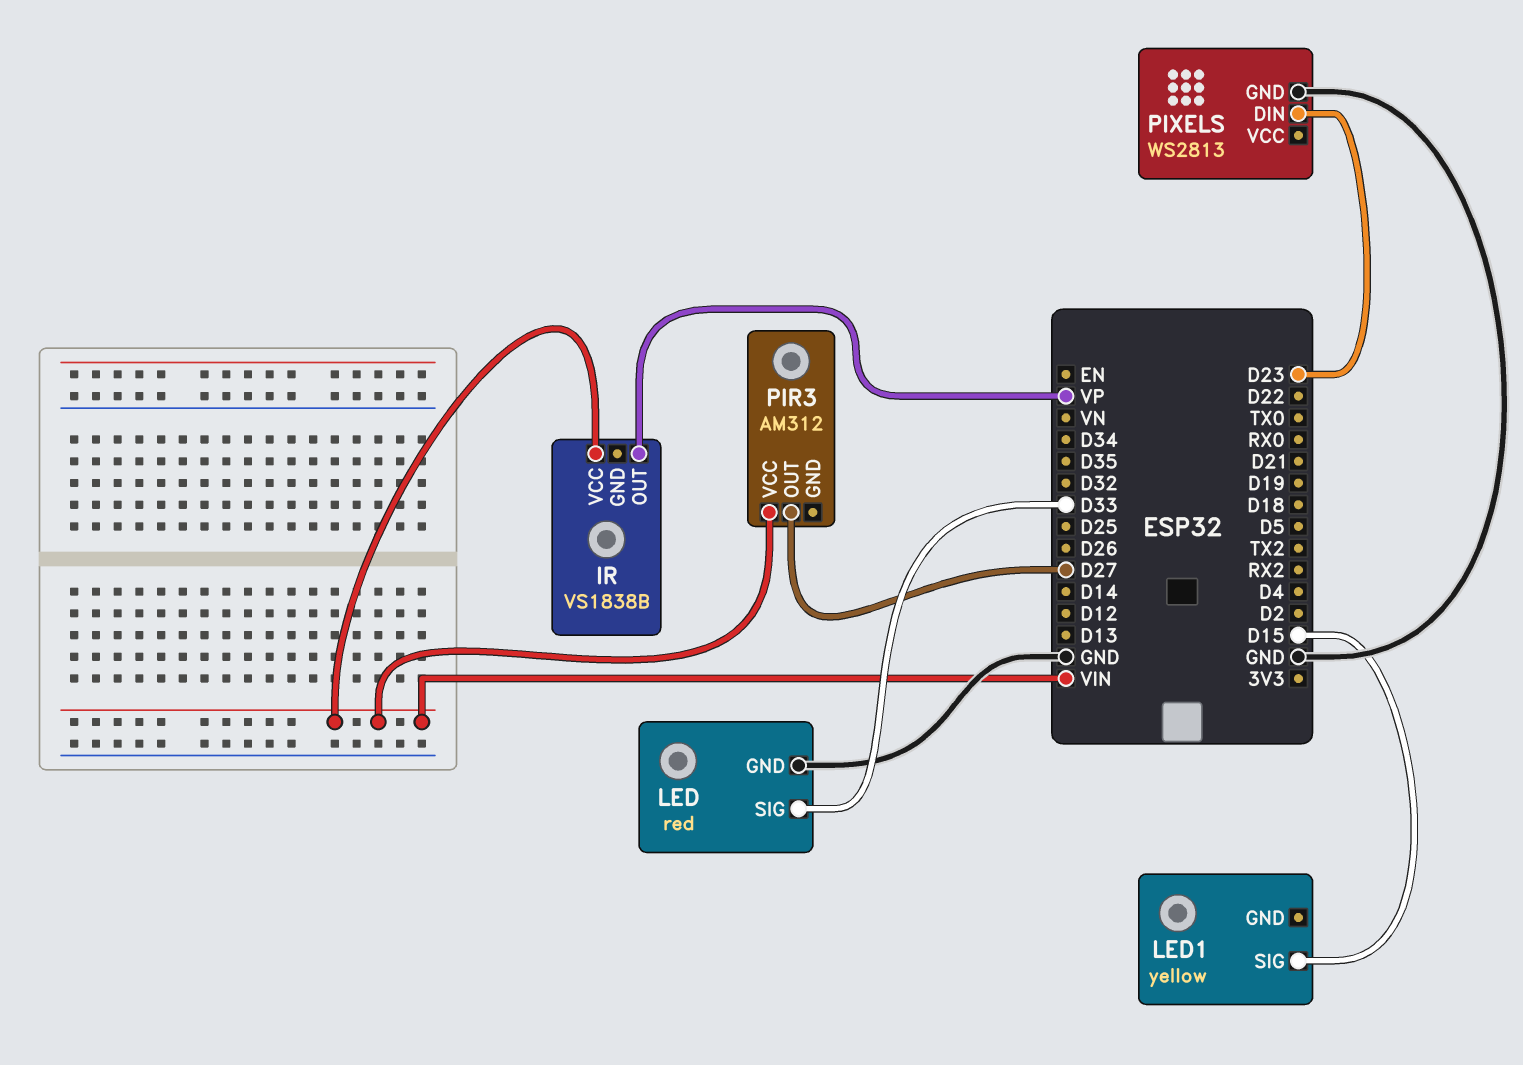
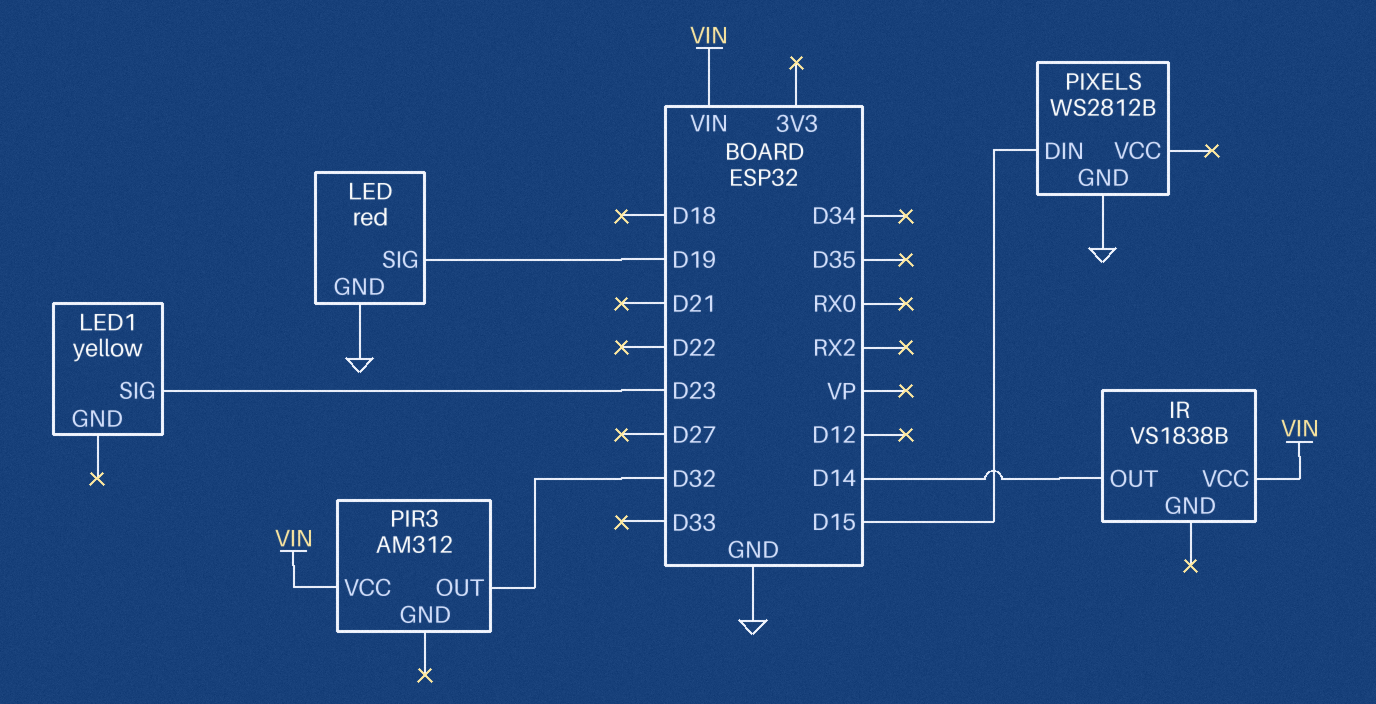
IR pin OUT: VP -> D14
LED pin SIG: D33 -> D19
LED1 pin SIG: D15 -> D23
PIR3 pin OUT: D27 -> D32
PIXELS: WS2813 -> WS2812B
PIXELS pin DIN: D23 -> D15

